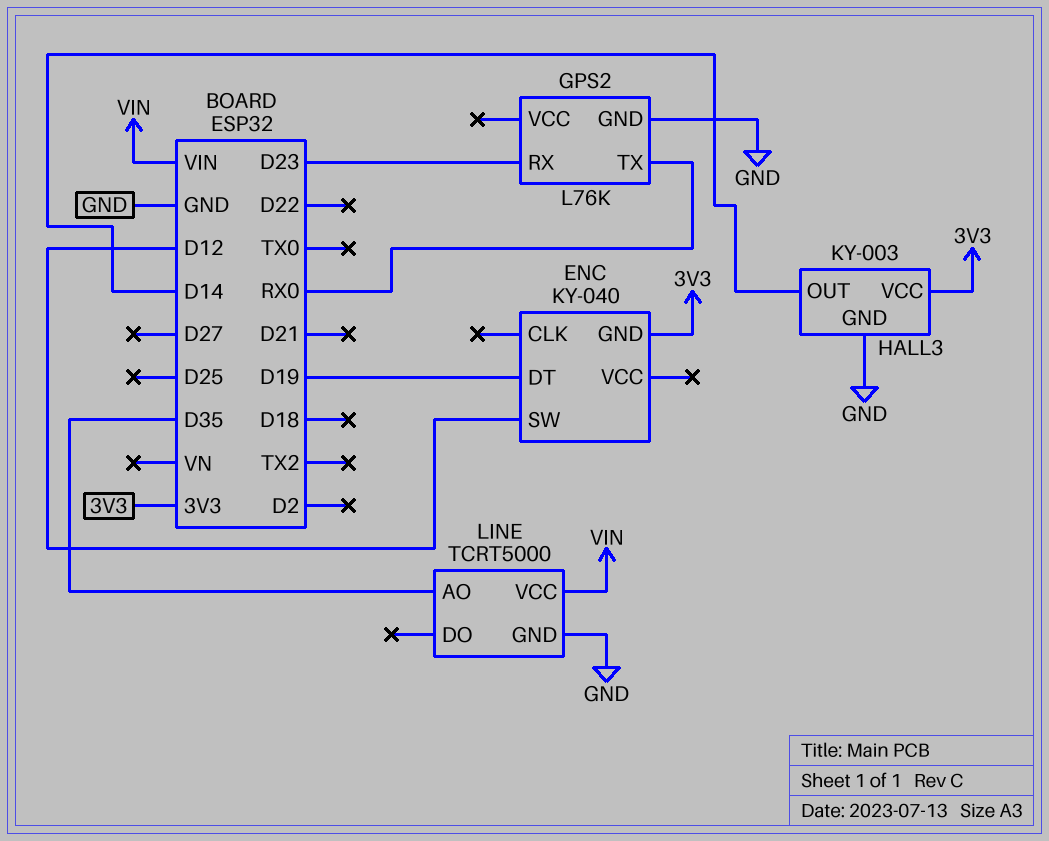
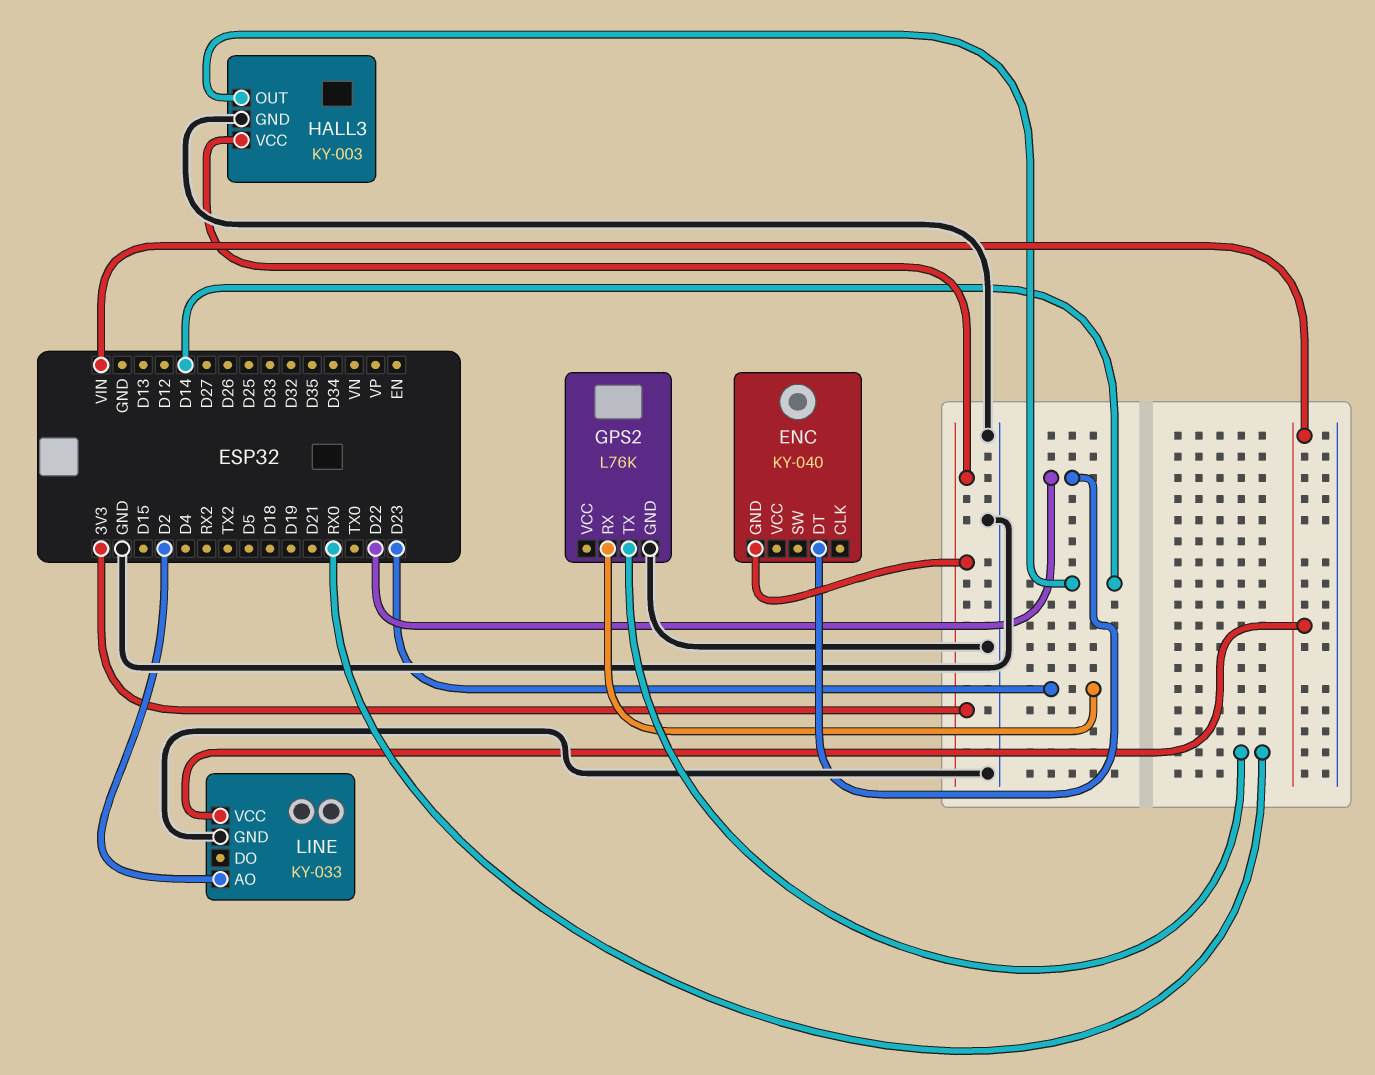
ENC pin DT: D19 -> D22
ENC pin SW: D12 -> none
LINE: TCRT5000 -> KY-033
LINE pin AO: D35 -> D2

